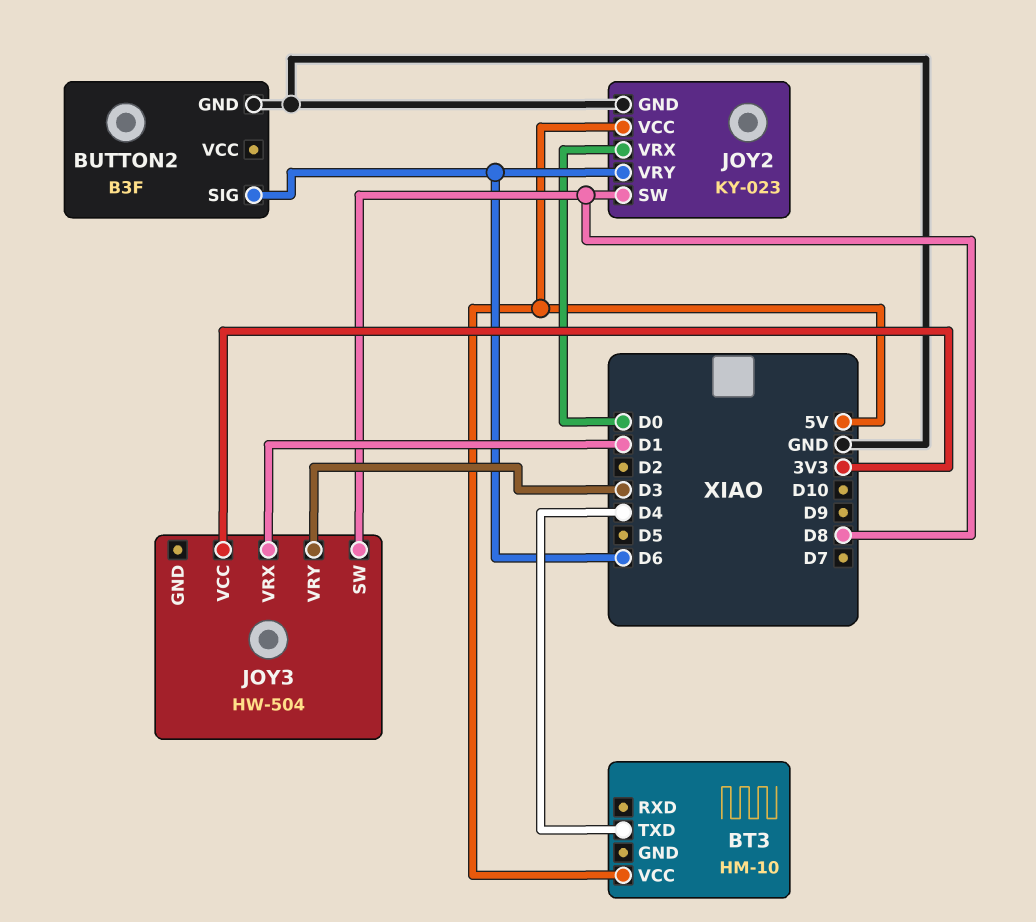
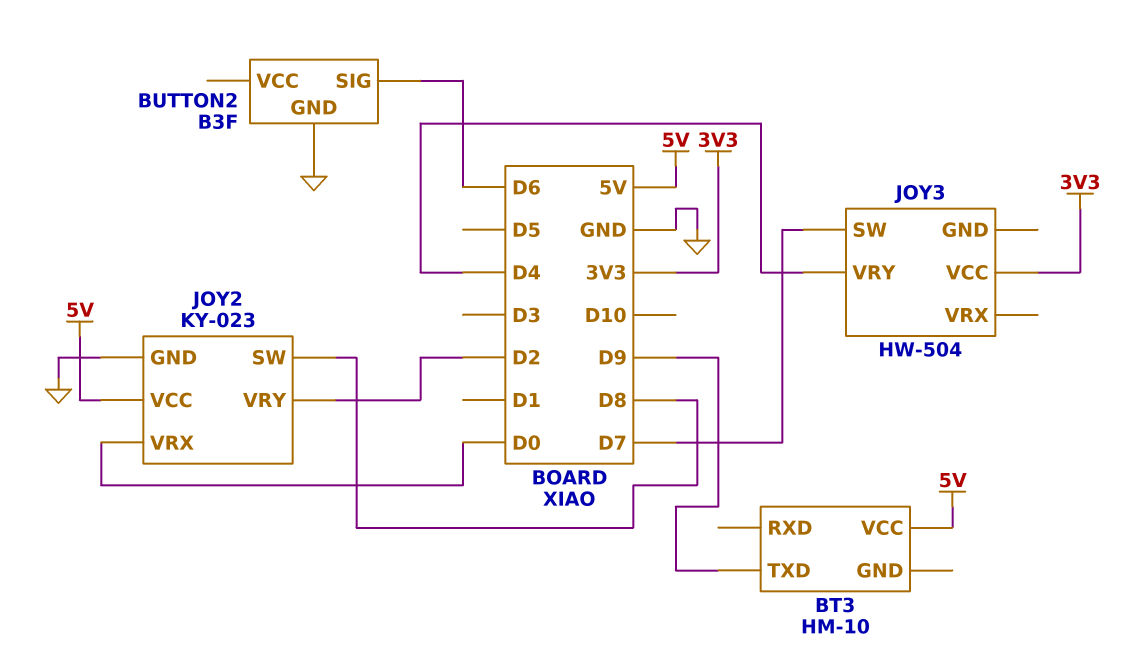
BT3 pin TXD: D4 -> D9
JOY2 pin VRY: D6 -> D2
JOY3 pin SW: D8 -> D7
JOY3 pin VRX: D1 -> none
JOY3 pin VRY: D3 -> D4

